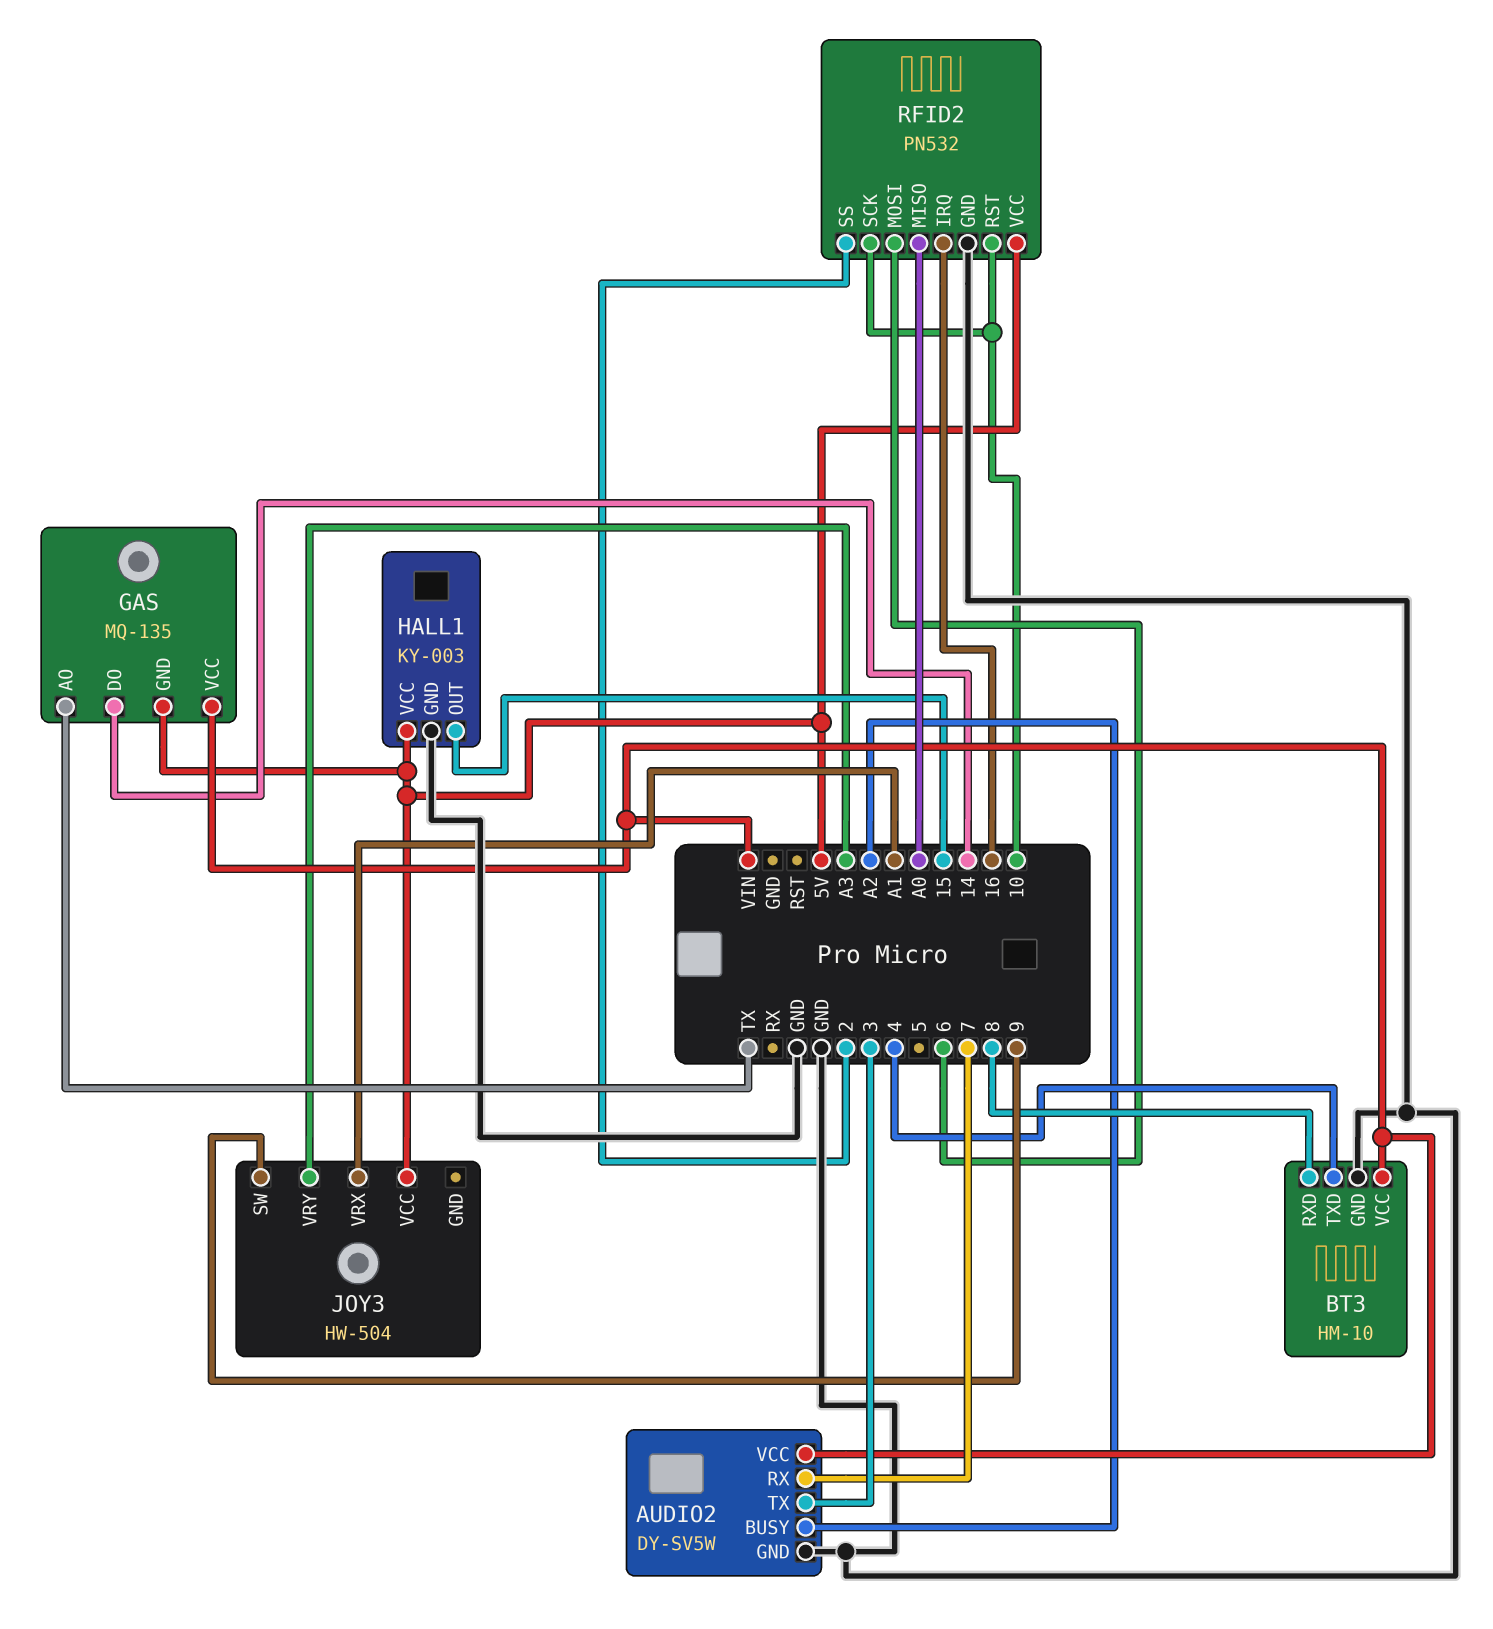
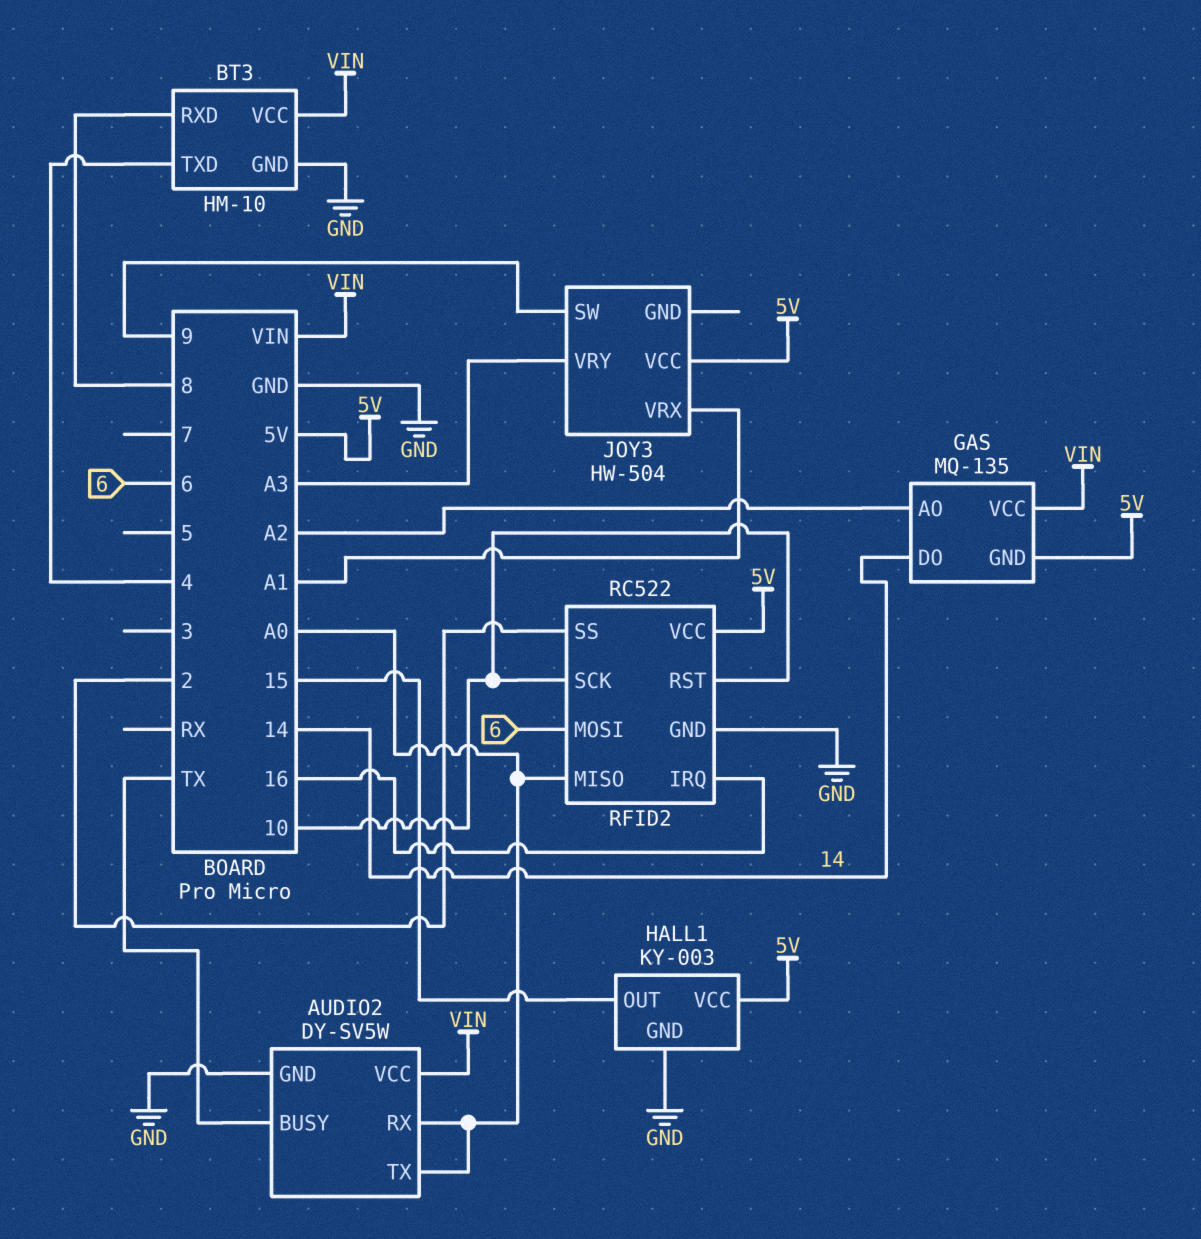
AUDIO2 pin BUSY: A2 -> TX
AUDIO2 pin RX: 7 -> A0
AUDIO2 pin TX: 3 -> A0
GAS pin AO: TX -> A2
RFID2: PN532 -> RC522

